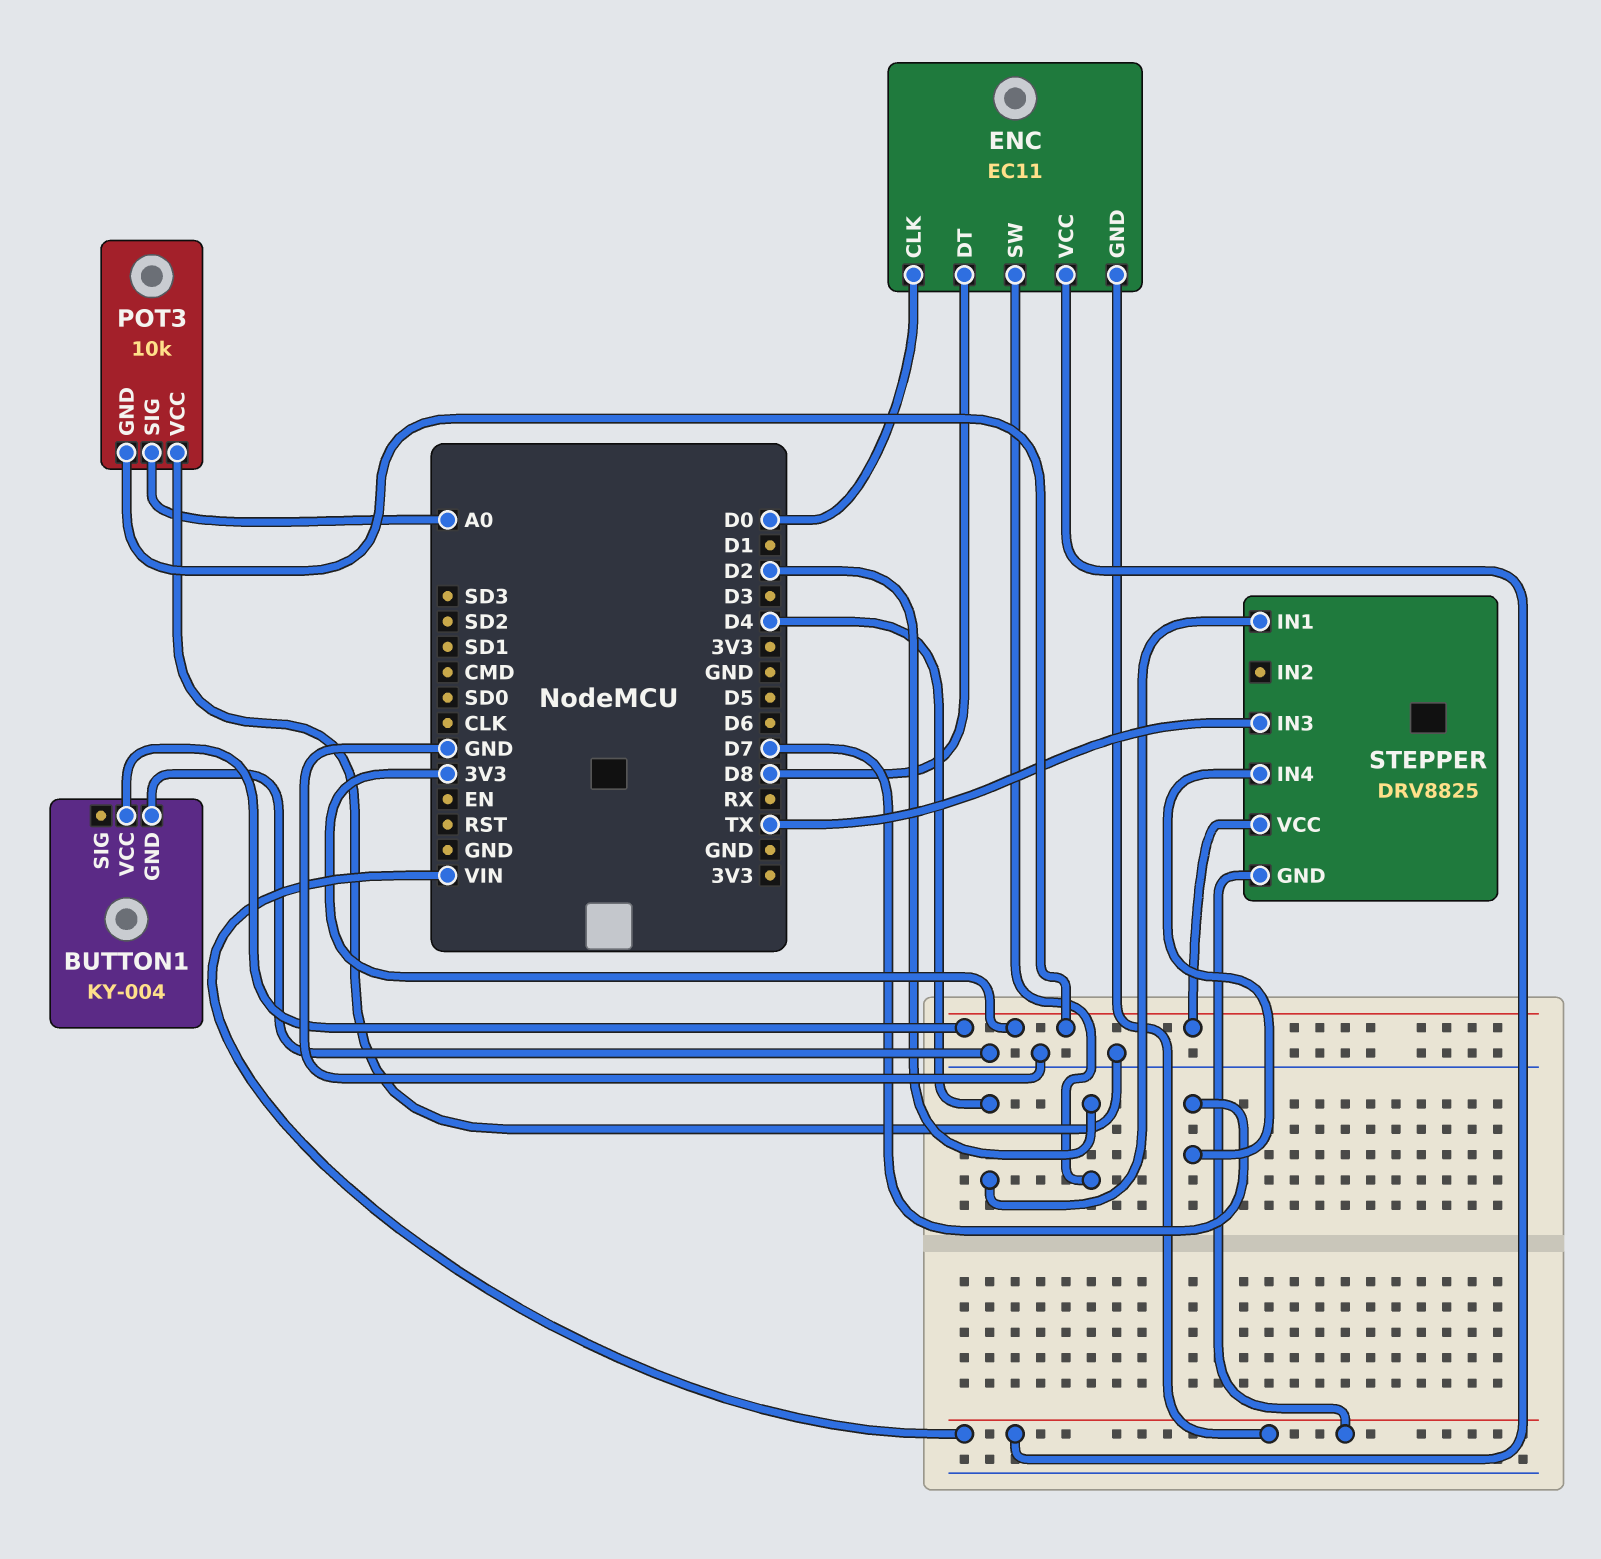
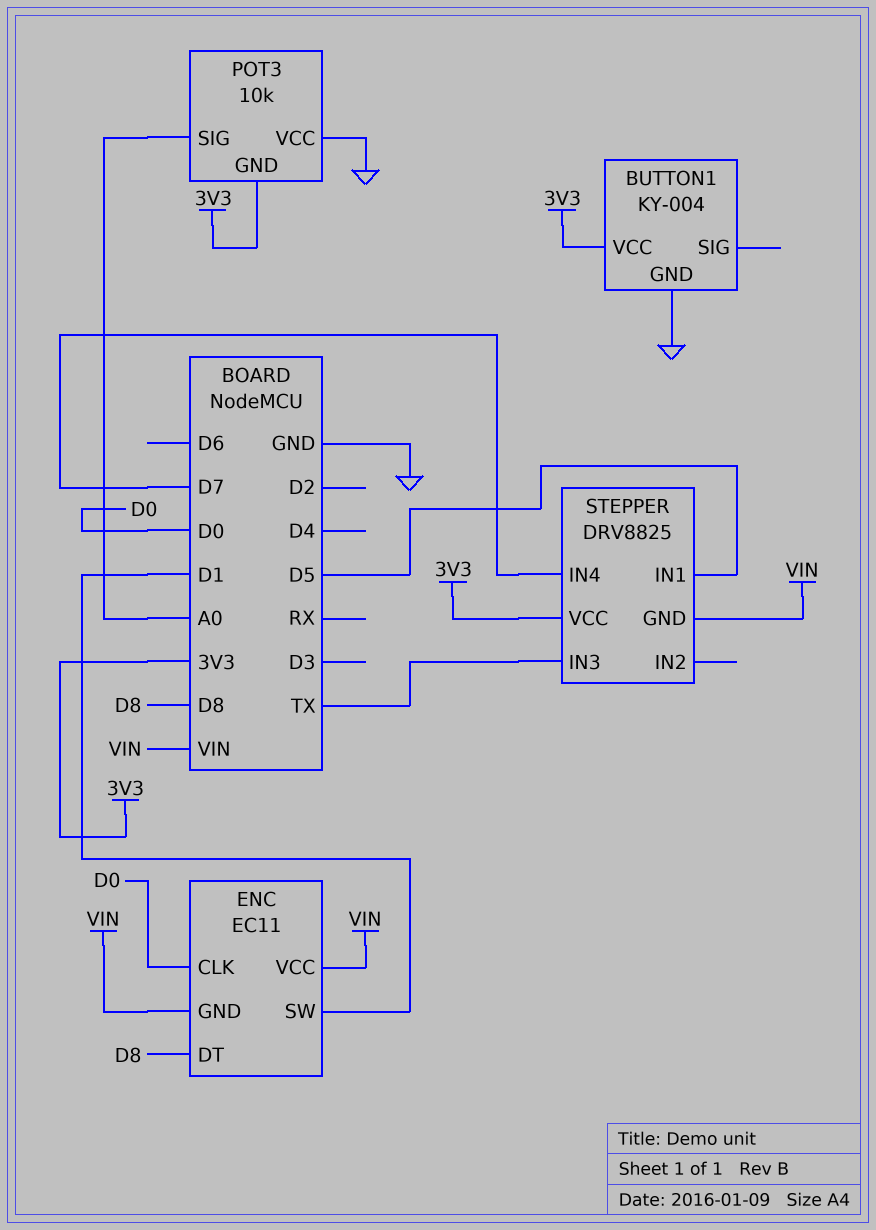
ENC pin SW: D2 -> D1
STEPPER pin IN1: D4 -> D5

